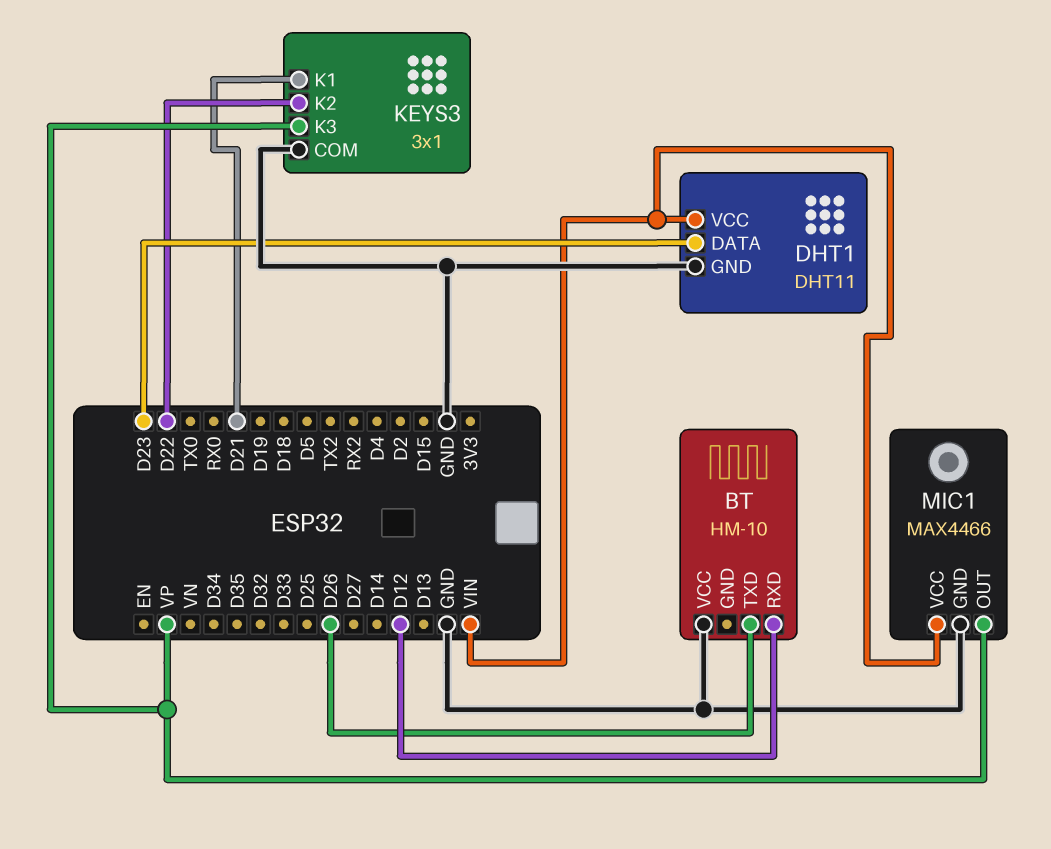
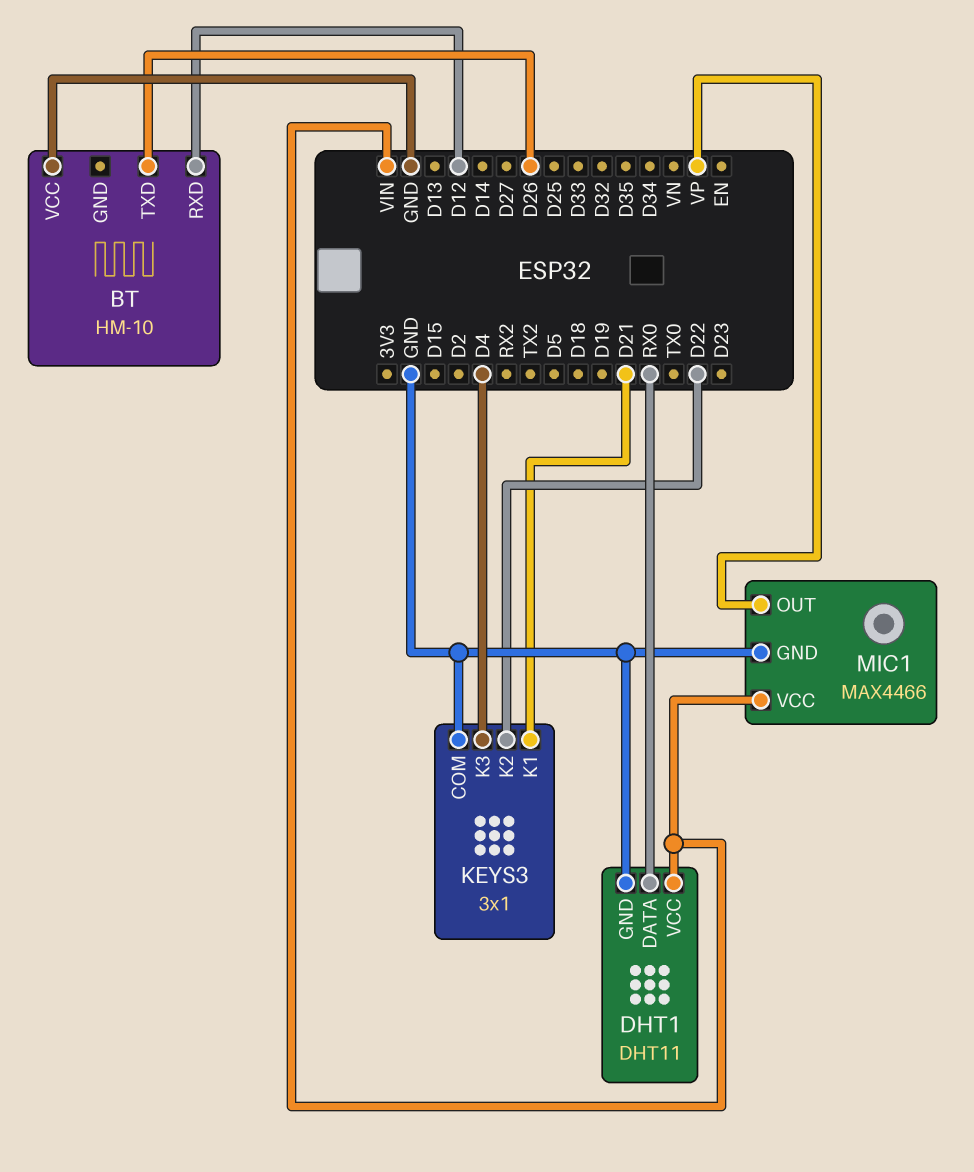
DHT1 pin DATA: D23 -> RX0
KEYS3 pin K3: VP -> D4

